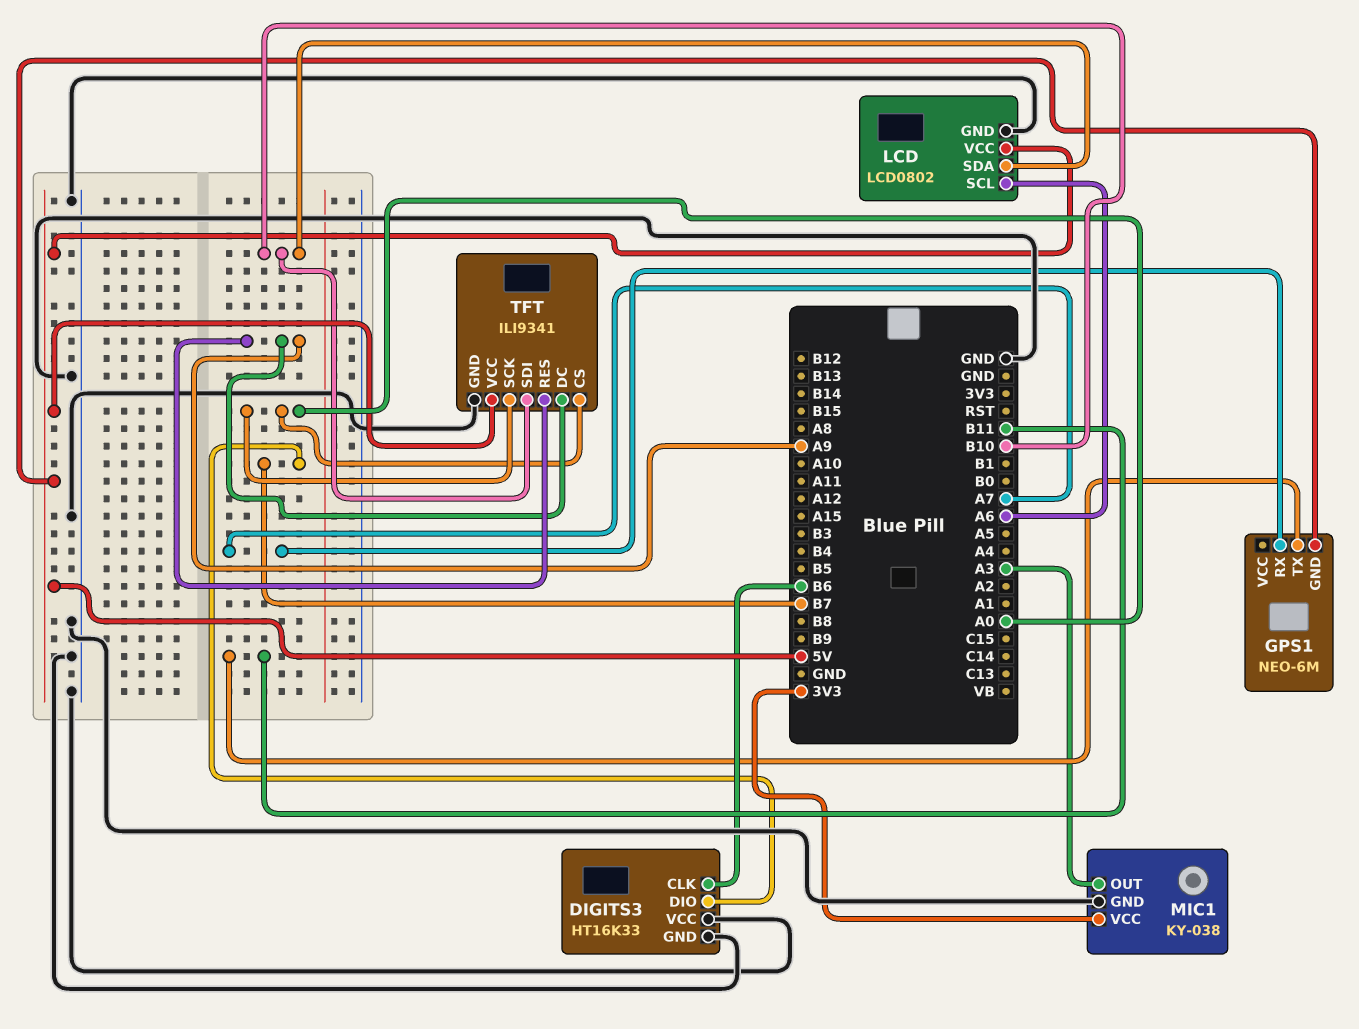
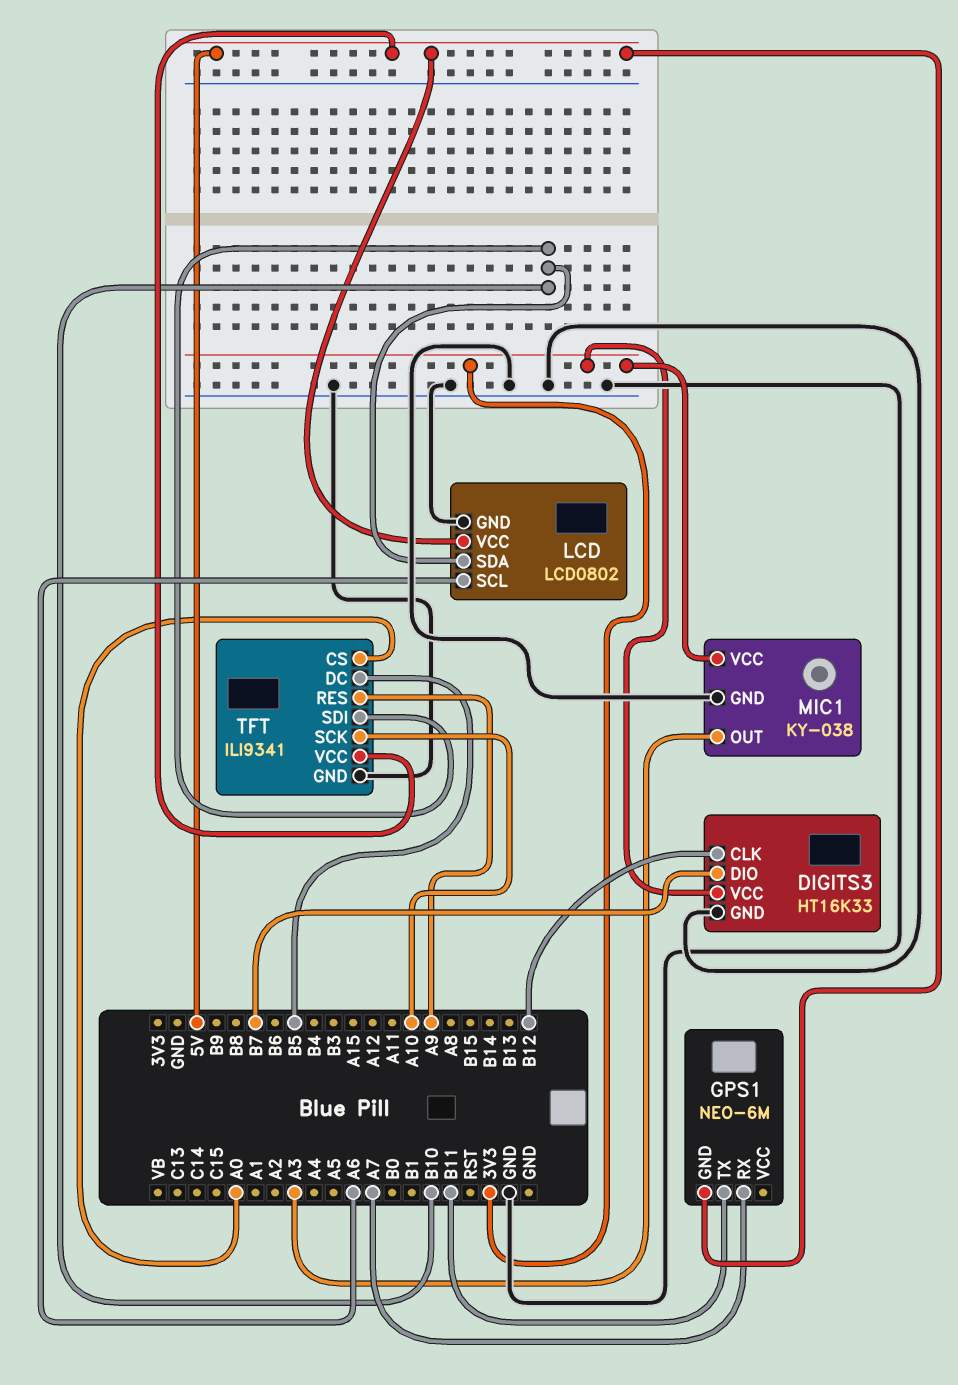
DIGITS3 pin CLK: B6 -> B12
DIGITS3 pin VCC: GND -> 3V3
TFT pin DC: A9 -> B5
TFT pin SCK: A0 -> A10

